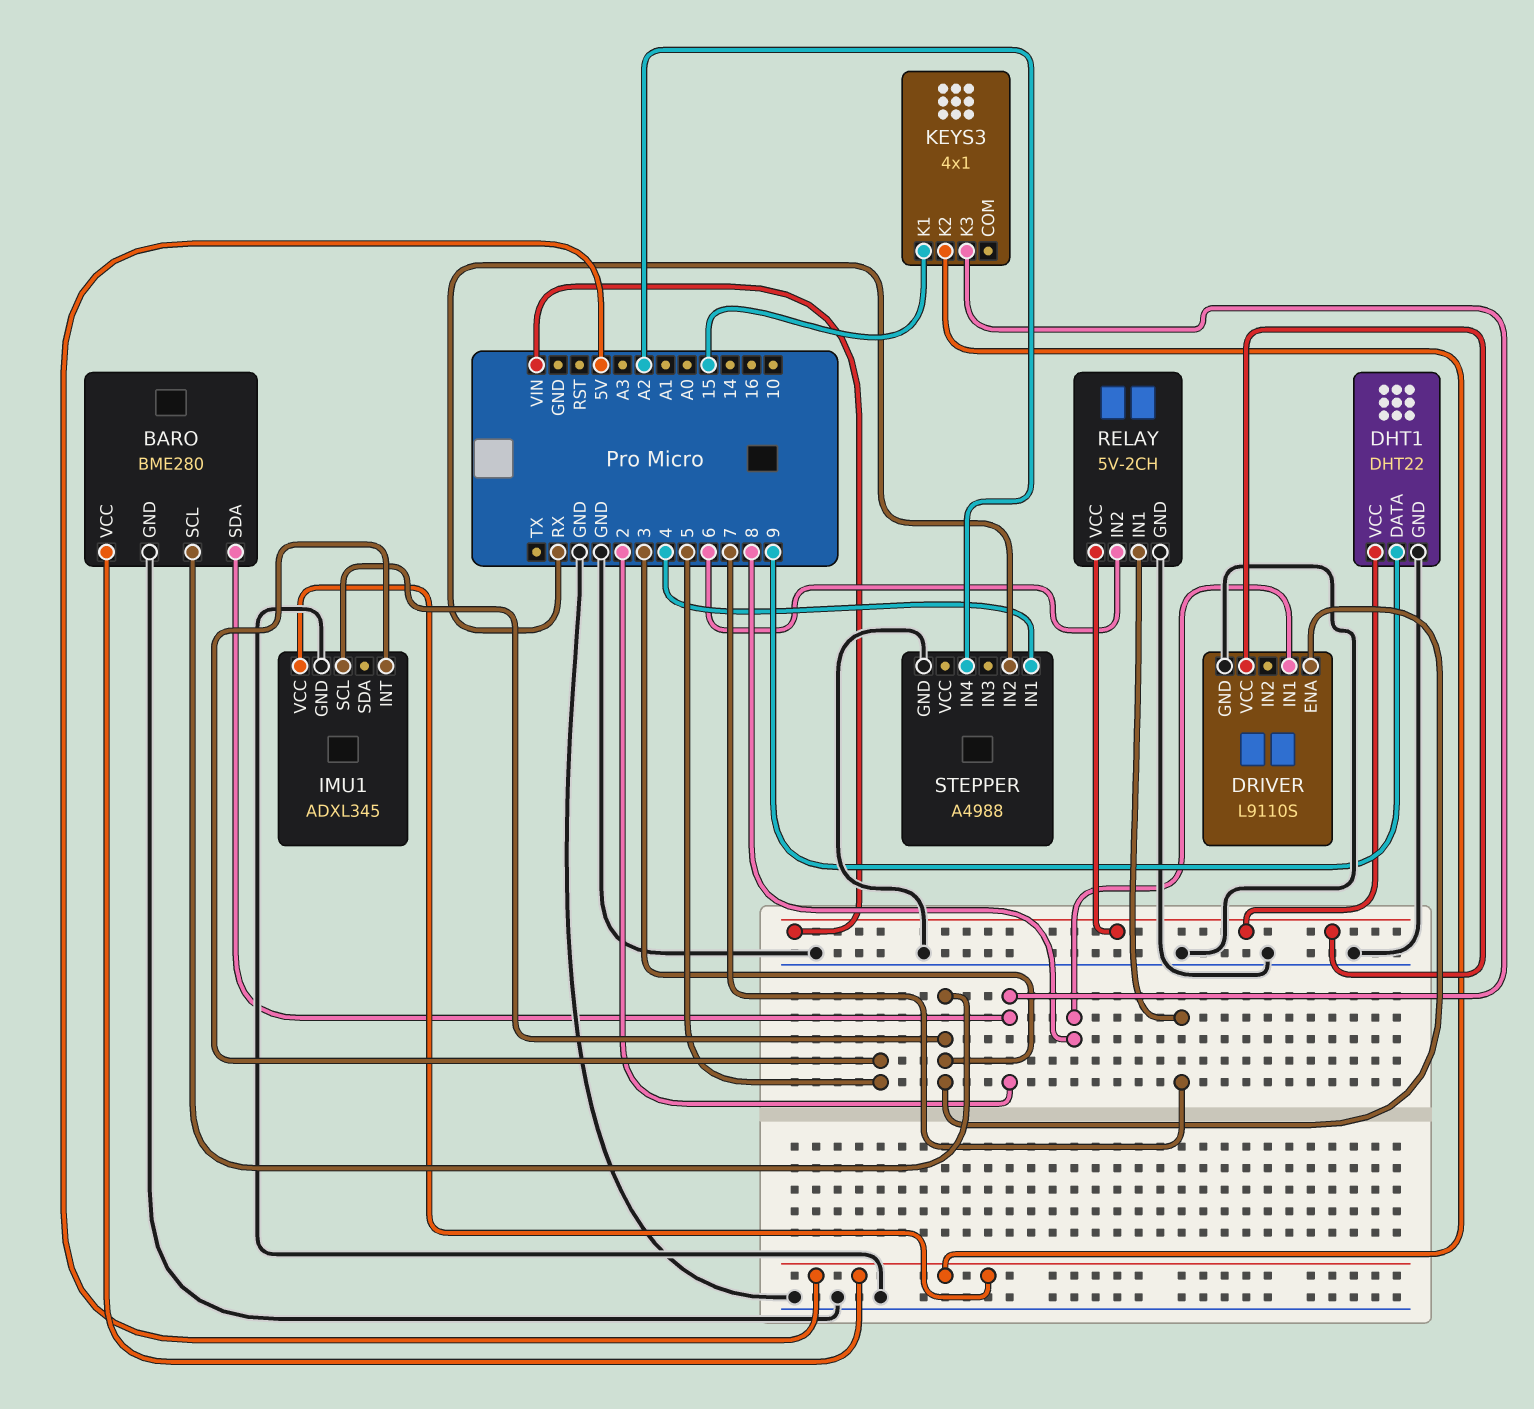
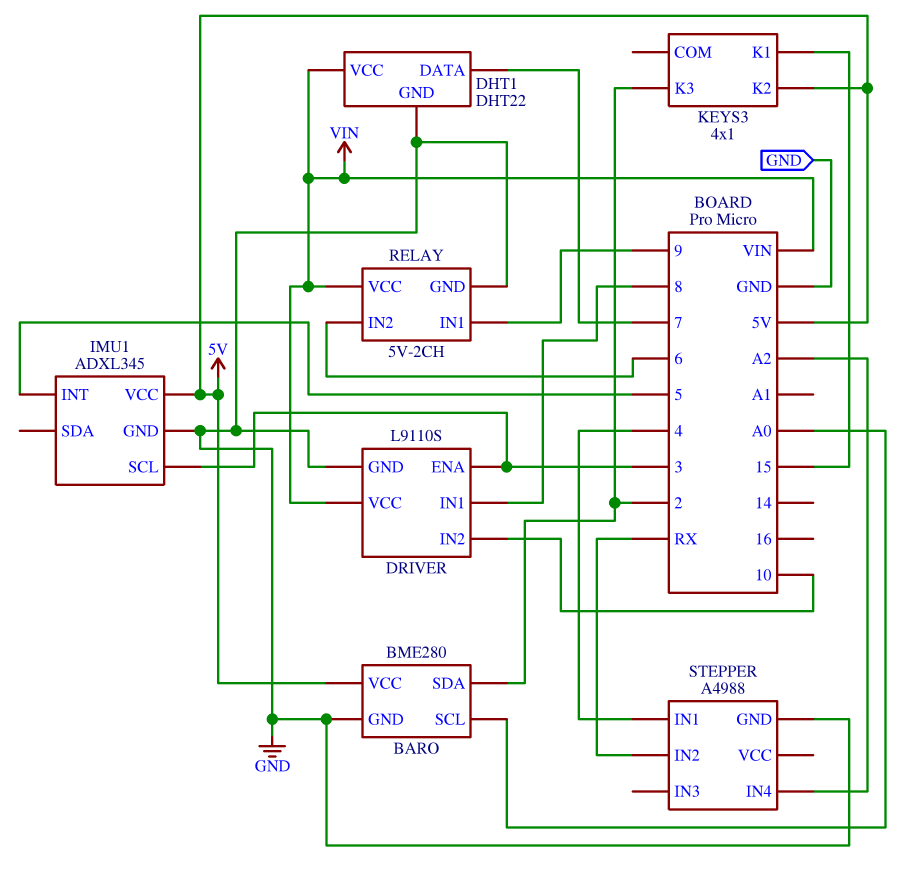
BARO pin SCL: 3 -> A0
DHT1 pin DATA: 9 -> 7
DRIVER pin IN2: none -> 10
RELAY pin IN1: 7 -> 9

